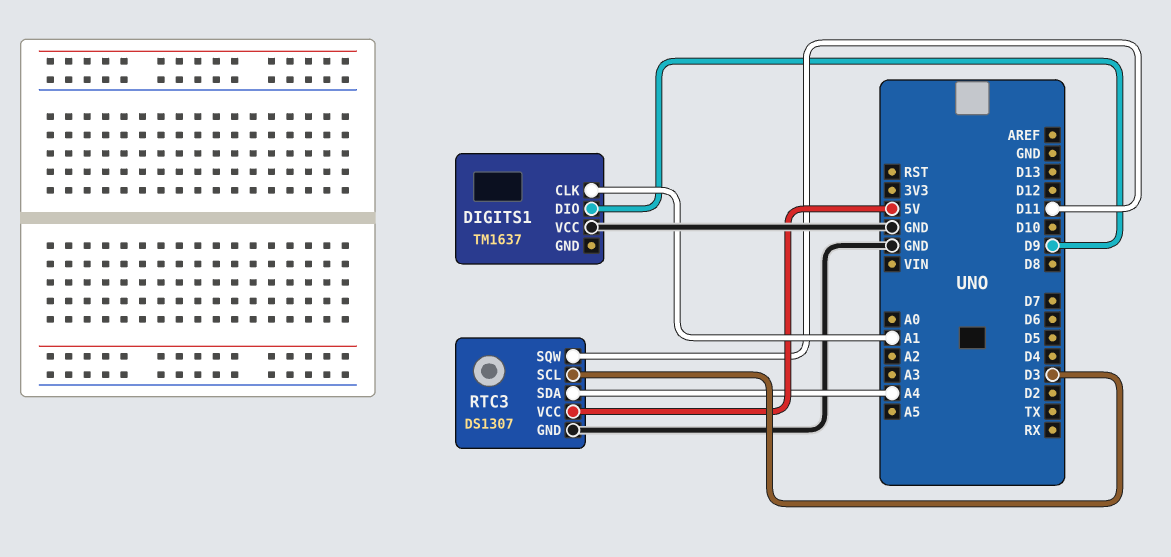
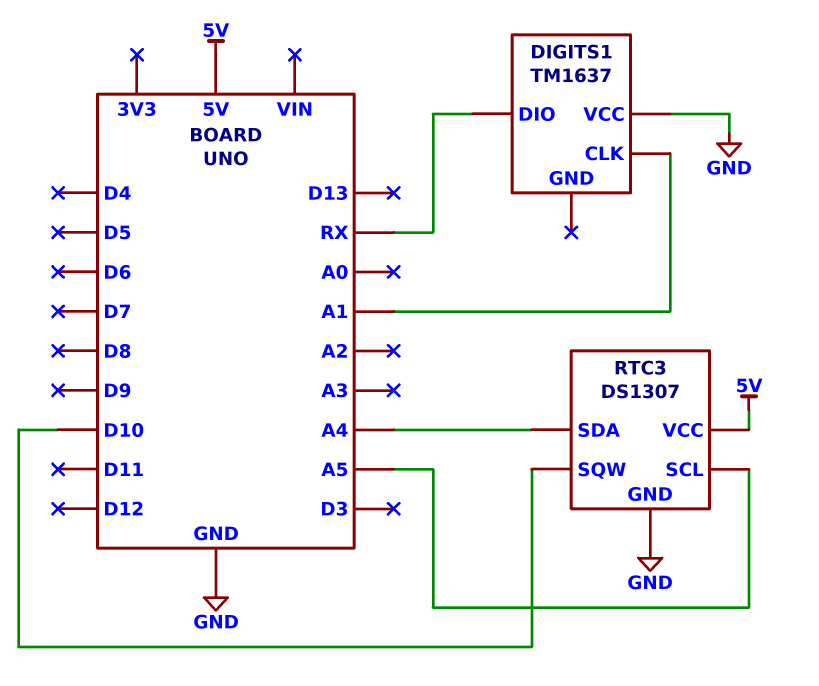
DIGITS1 pin DIO: D9 -> RX
RTC3 pin SCL: D3 -> A5
RTC3 pin SQW: D11 -> D10

